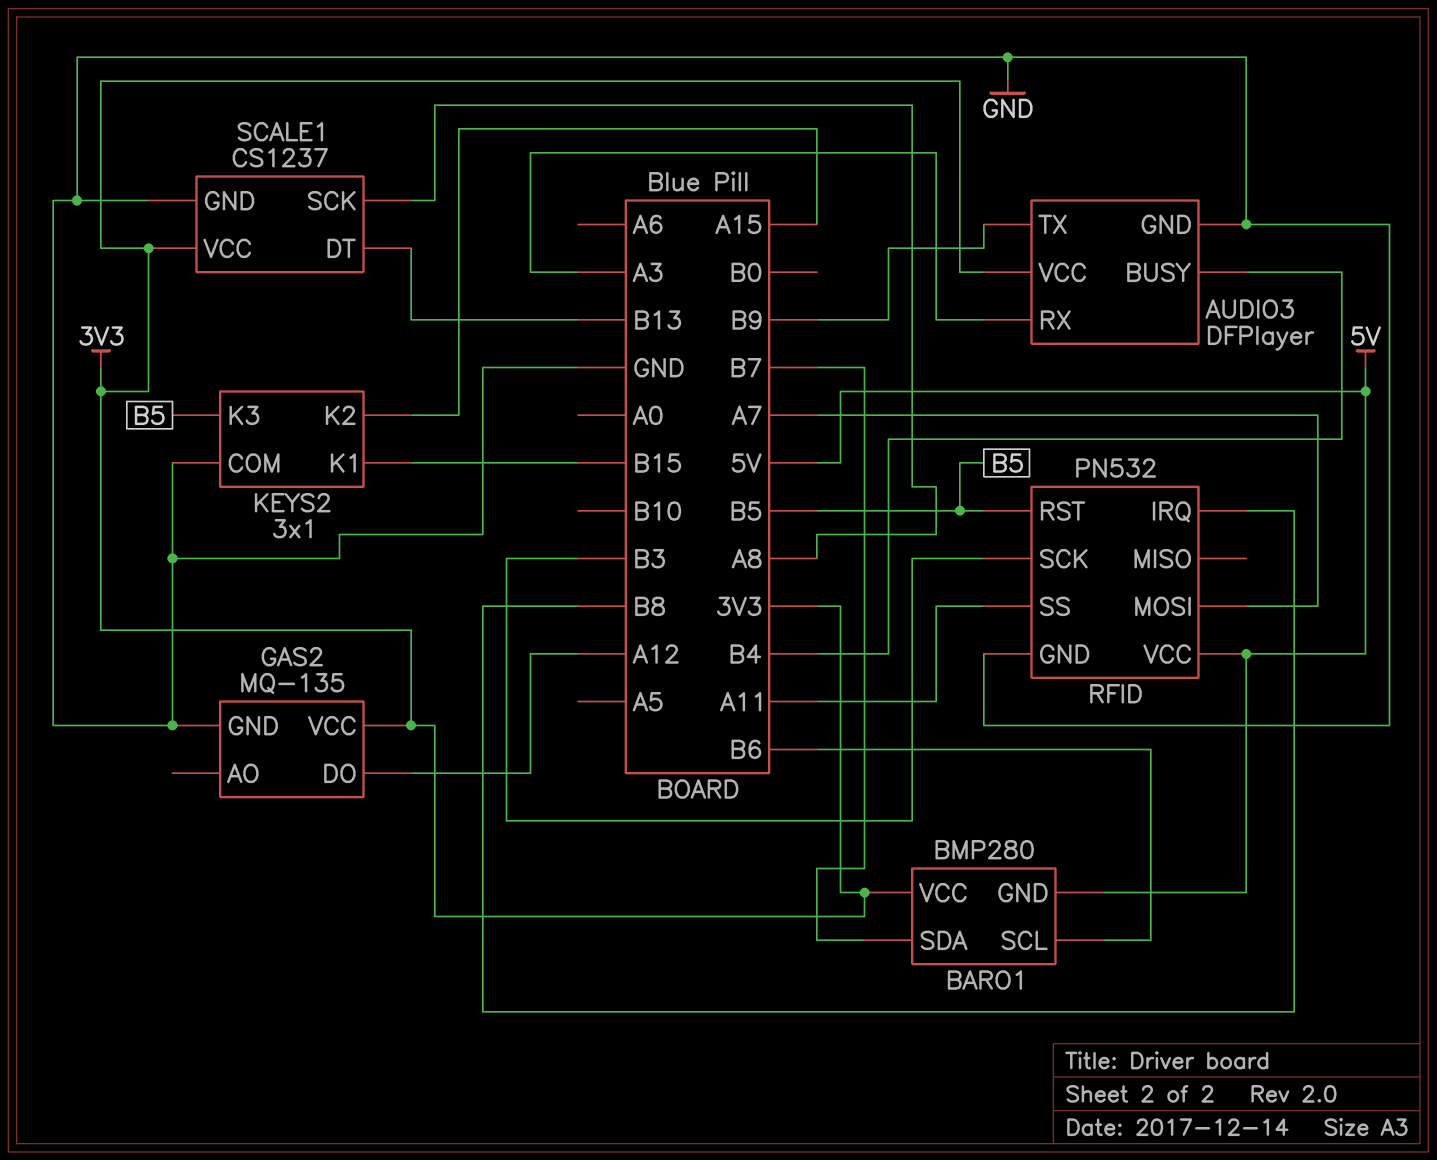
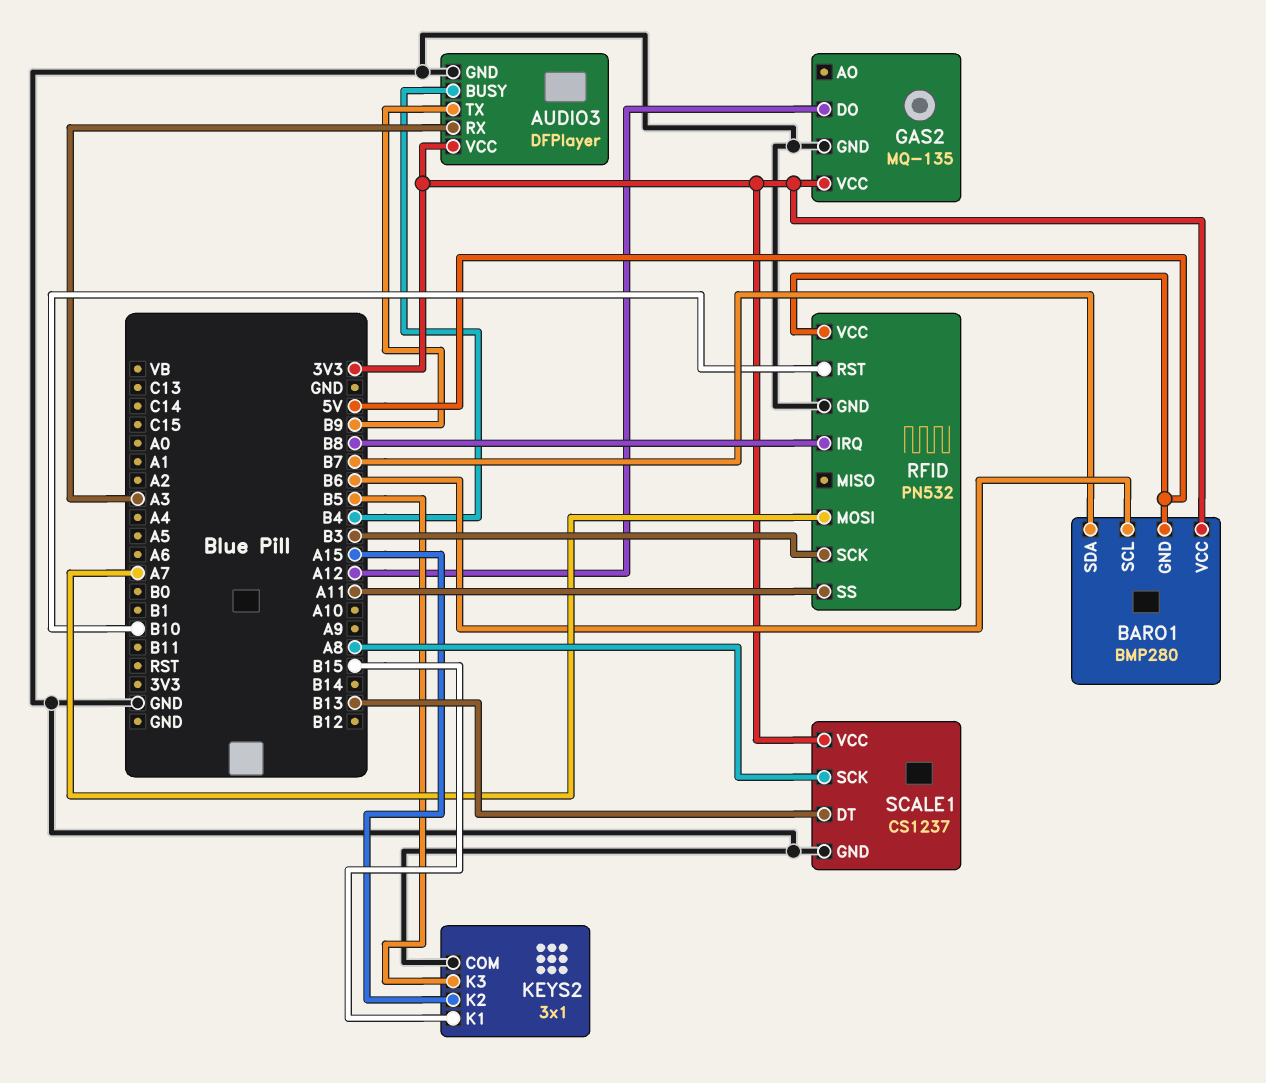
RFID pin RST: B5 -> B10

